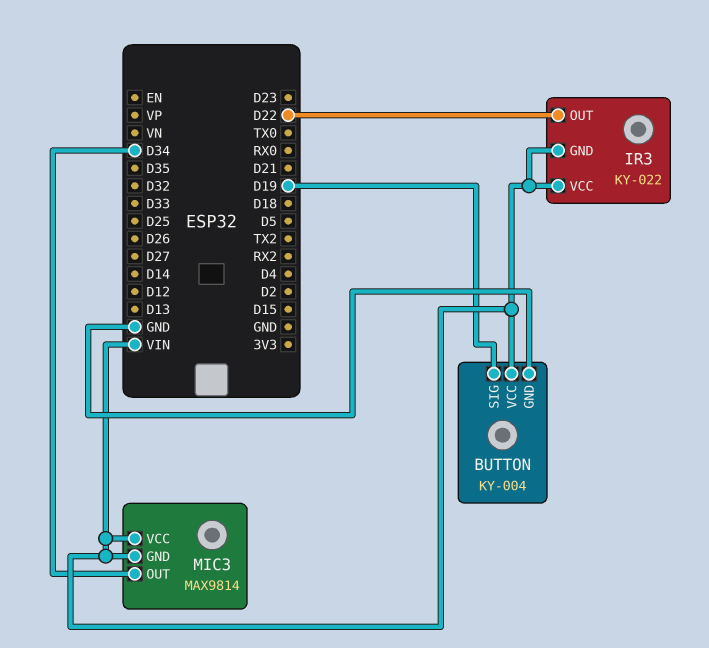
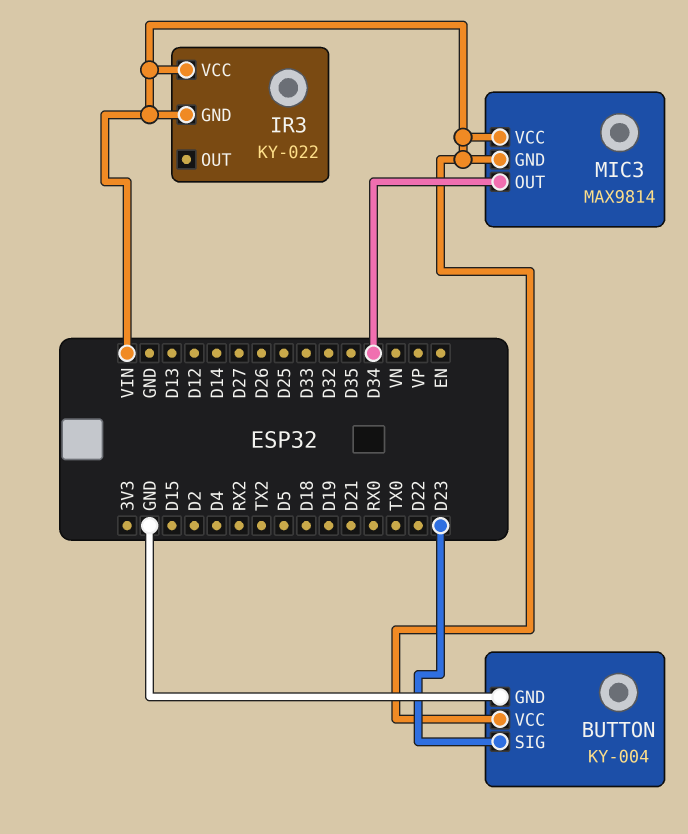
BUTTON pin SIG: D19 -> D23
IR3 pin OUT: D22 -> none

